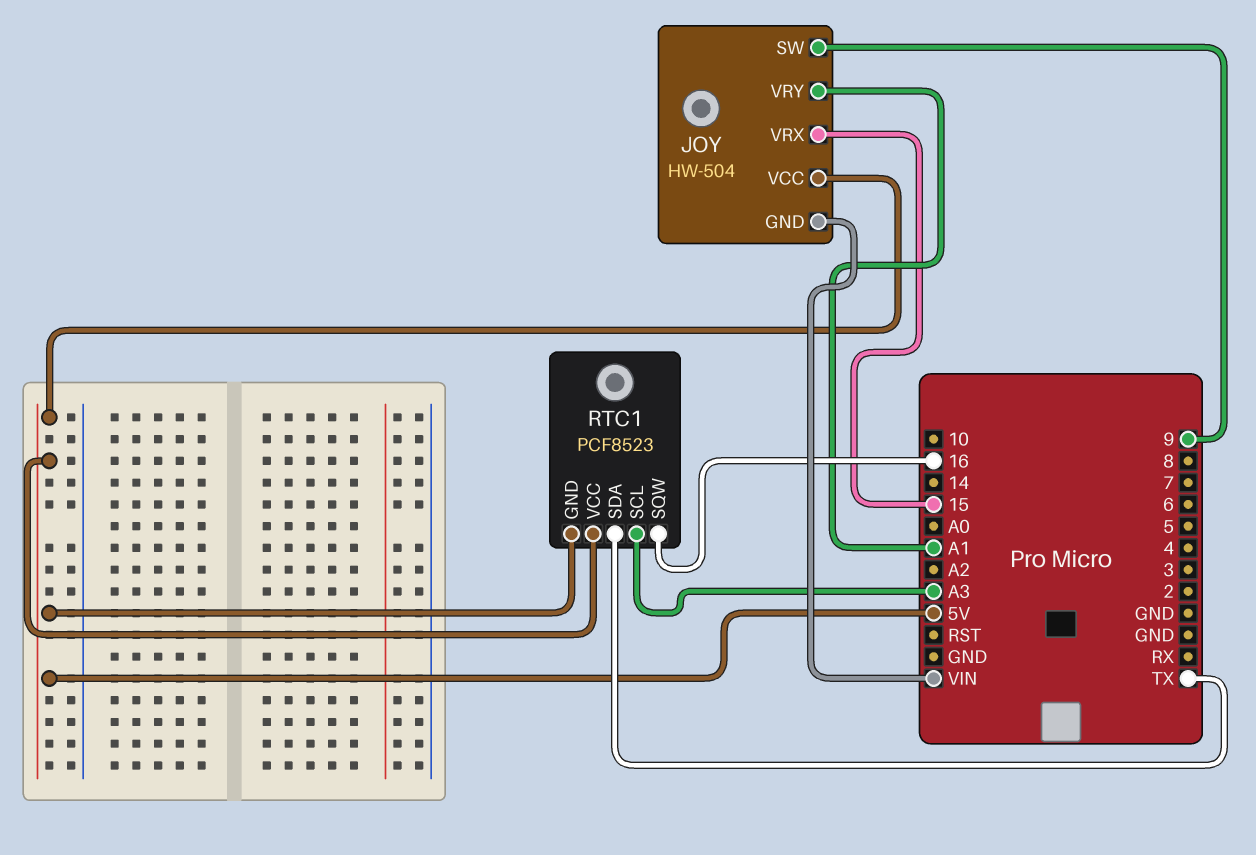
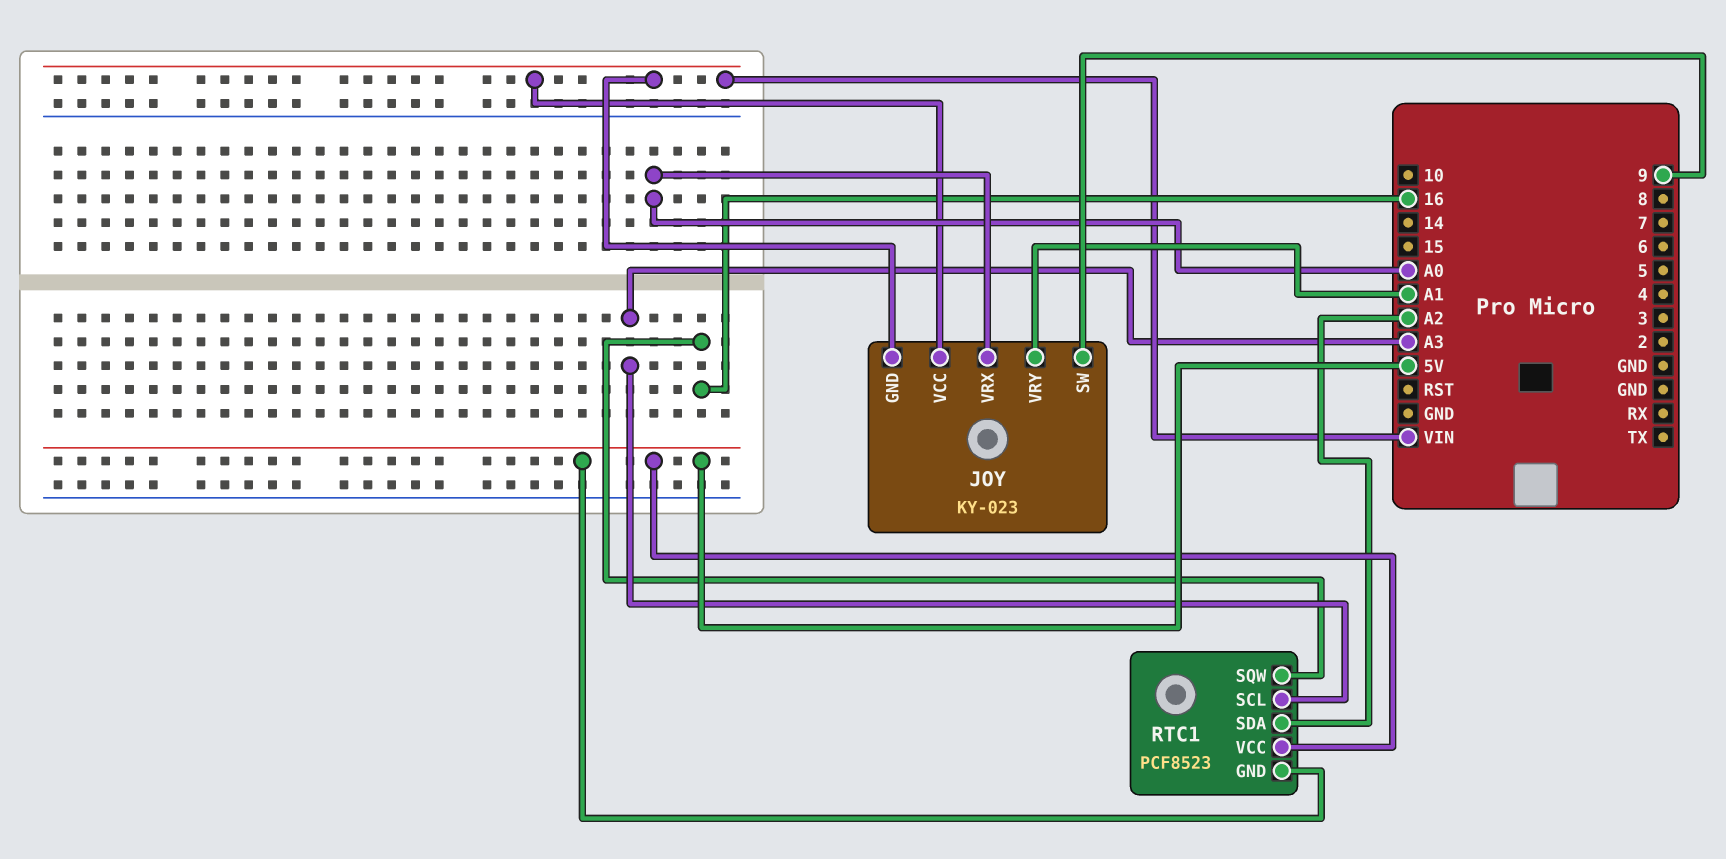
JOY: HW-504 -> KY-023
JOY pin VCC: 5V -> VIN
JOY pin VRX: 15 -> A0
RTC1 pin SDA: TX -> A2

